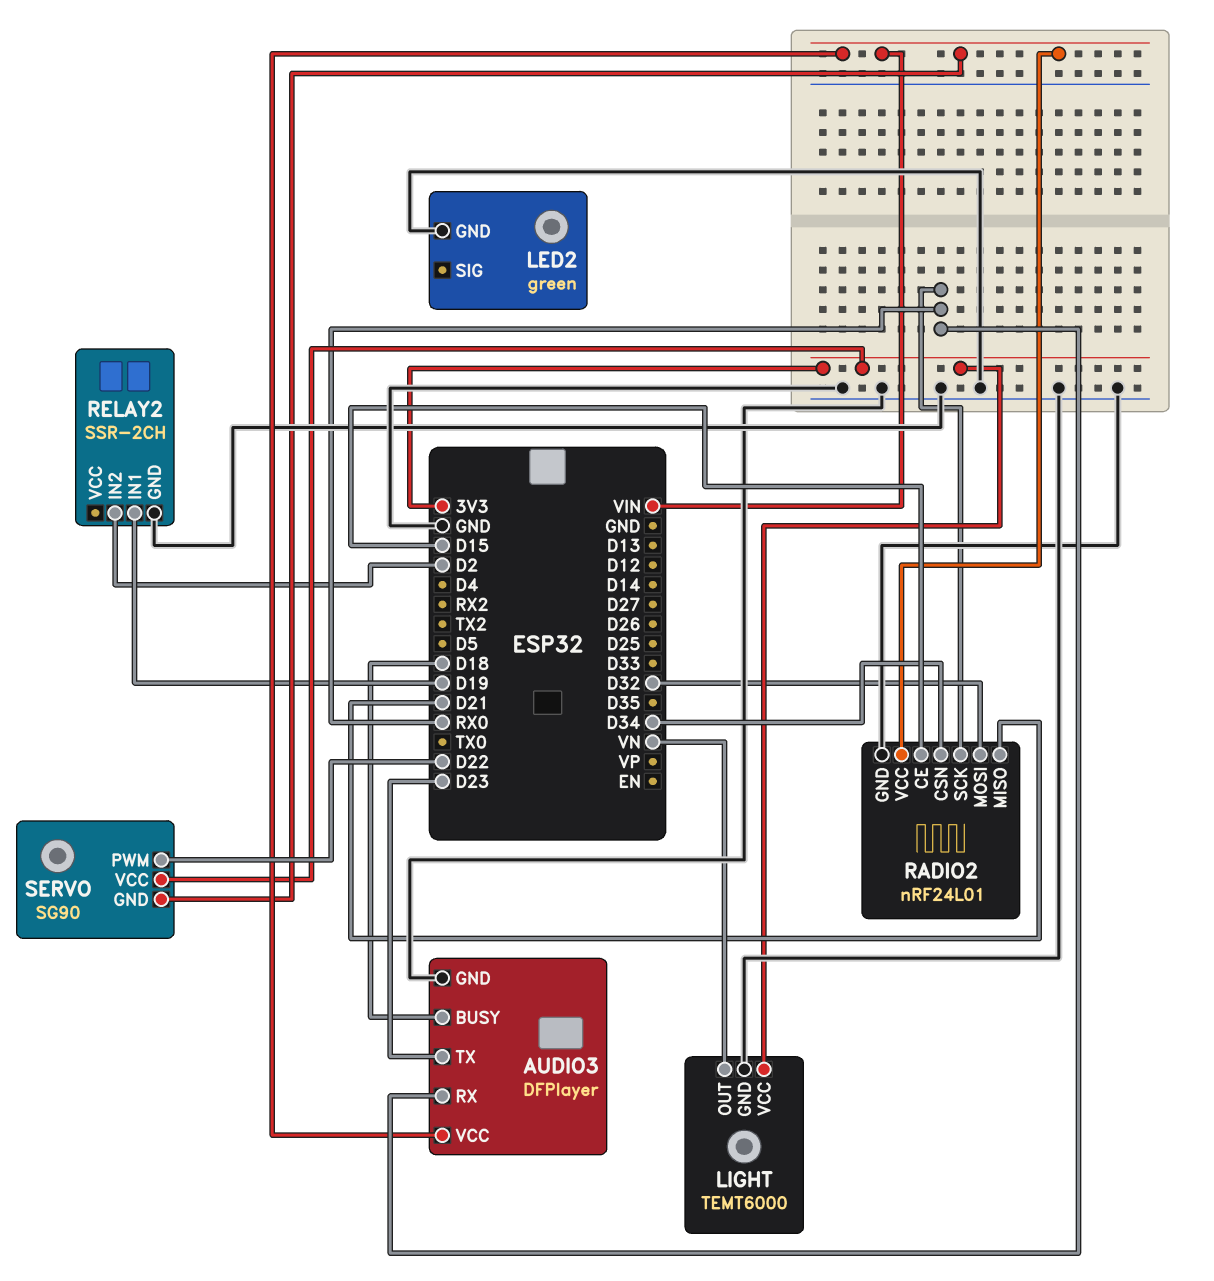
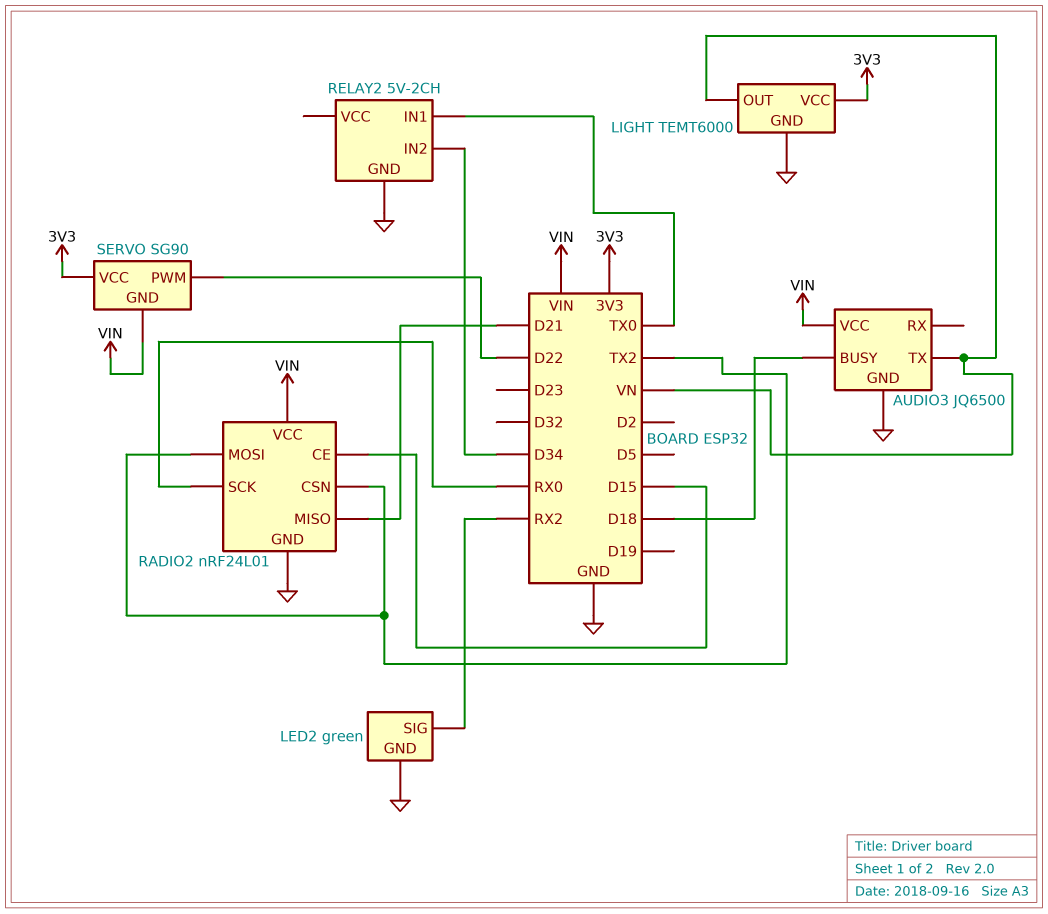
AUDIO3: DFPlayer -> JQ6500
AUDIO3 pin RX: RX0 -> none
AUDIO3 pin TX: D23 -> VN
LED2 pin SIG: none -> RX2
RADIO2 pin CSN: D34 -> TX2
RADIO2 pin MOSI: D32 -> TX2
RELAY2: SSR-2CH -> 5V-2CH
RELAY2 pin IN1: D19 -> TX0
RELAY2 pin IN2: D2 -> D34

